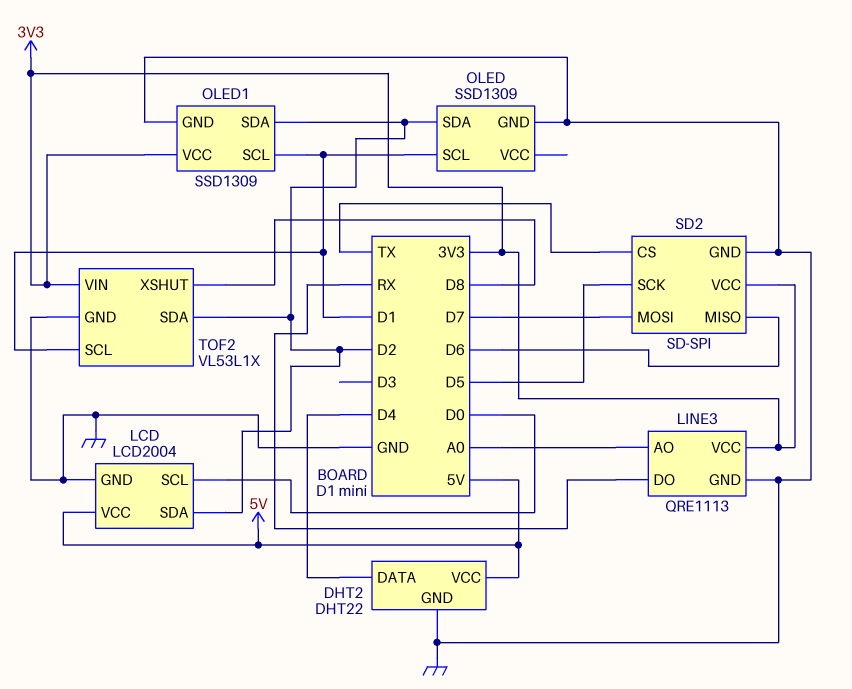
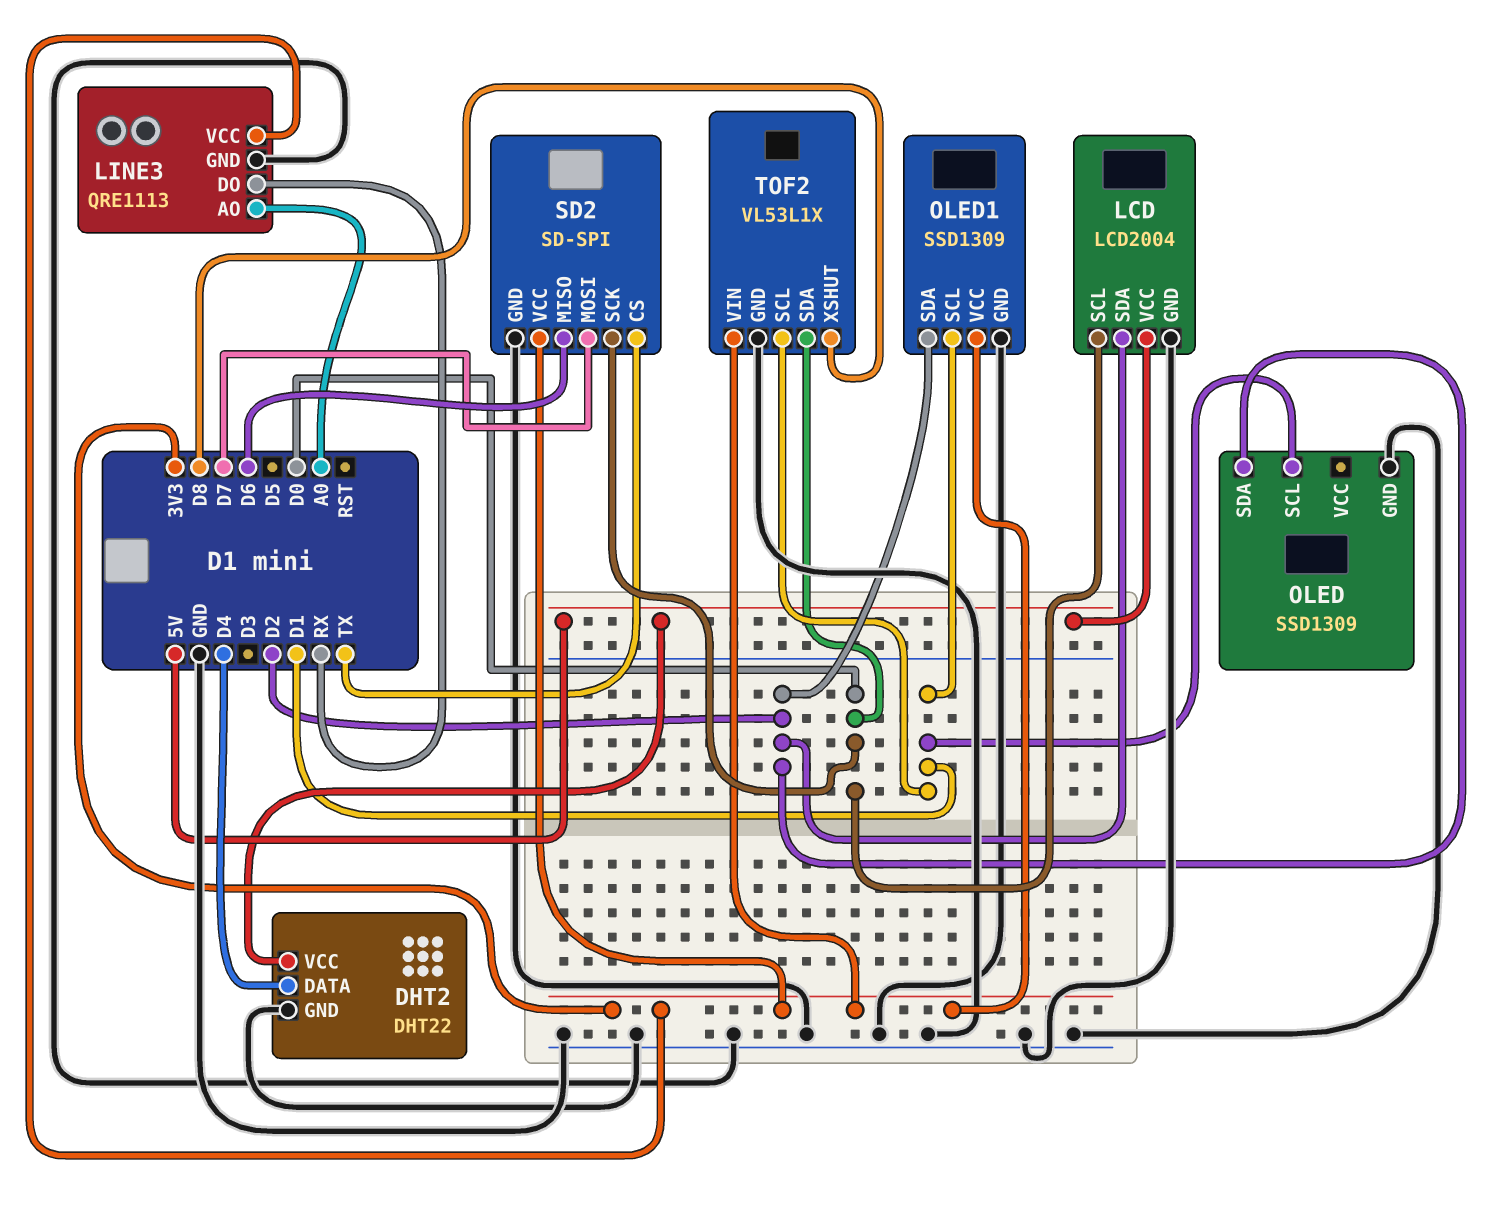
SD2 pin SCK: D5 -> D0
TOF2 pin SDA: D2 -> D0

